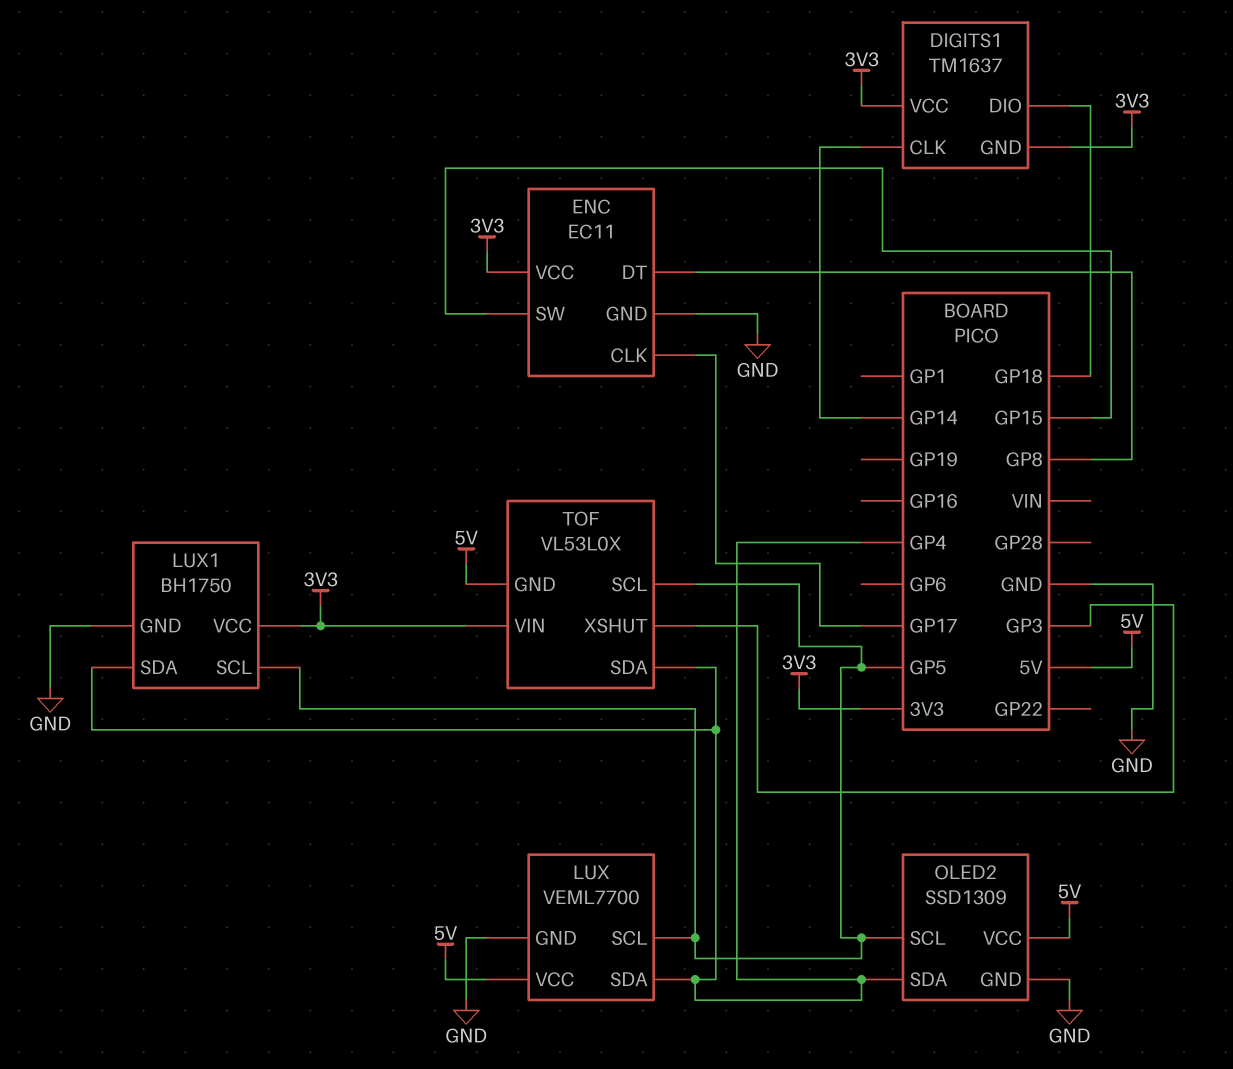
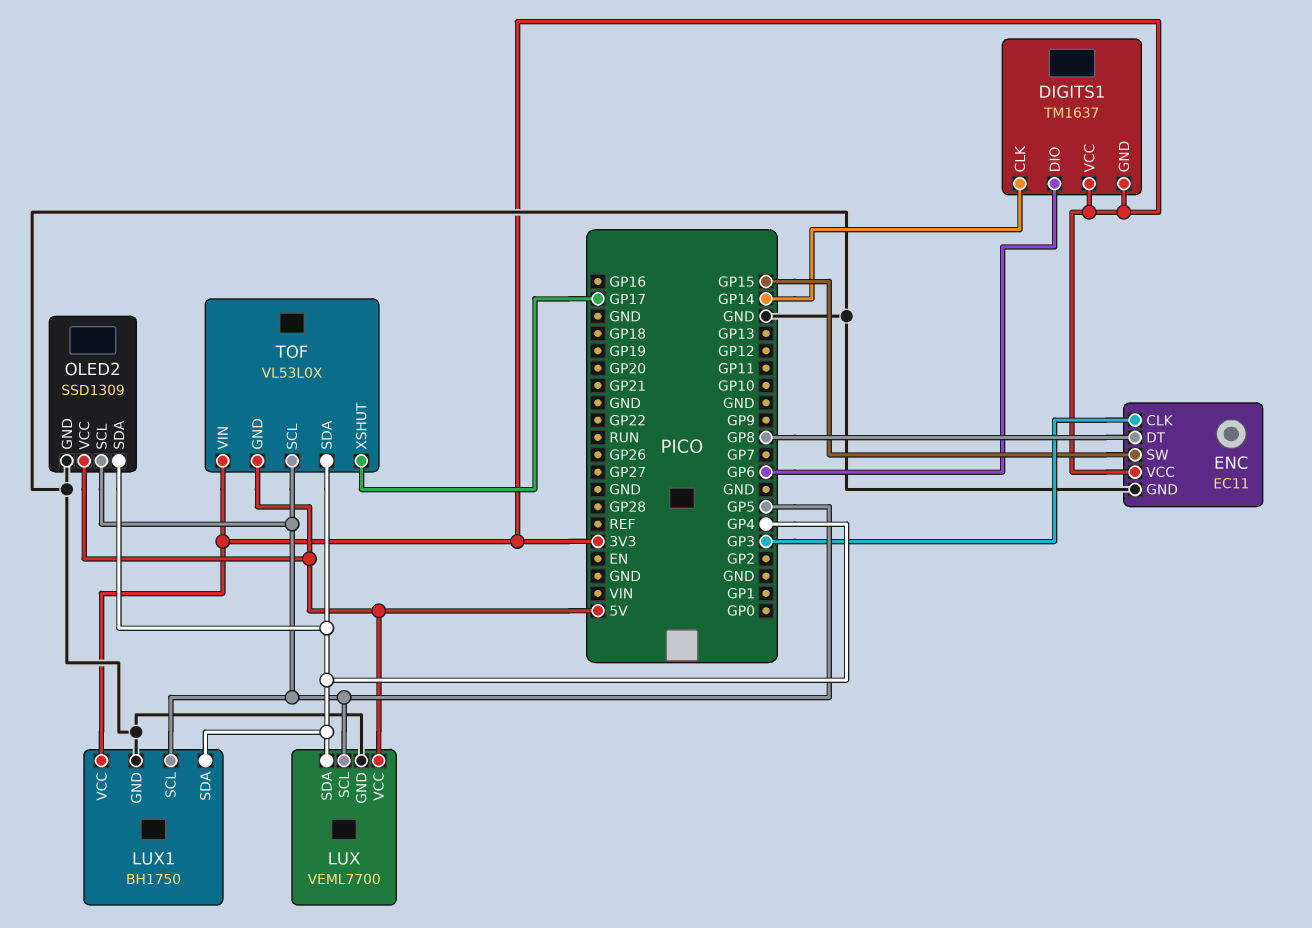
DIGITS1 pin DIO: GP18 -> GP6
ENC pin CLK: GP17 -> GP3
TOF pin XSHUT: GP3 -> GP17

